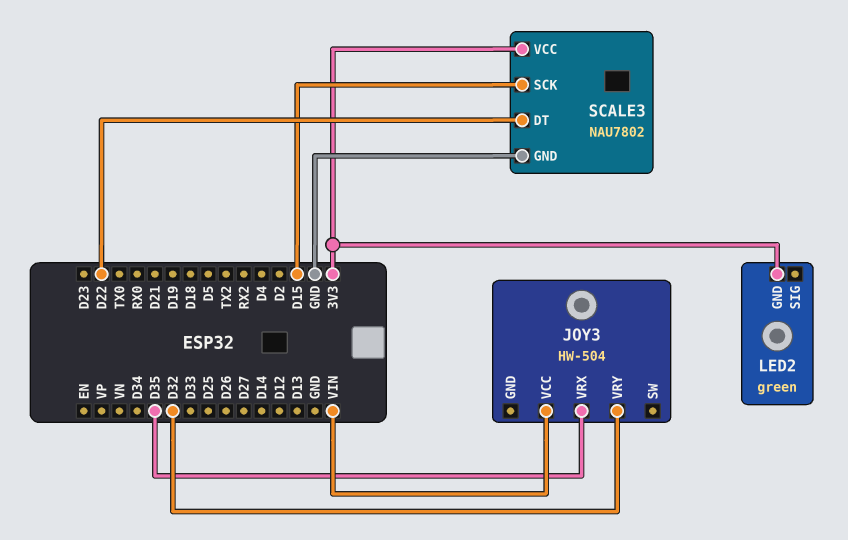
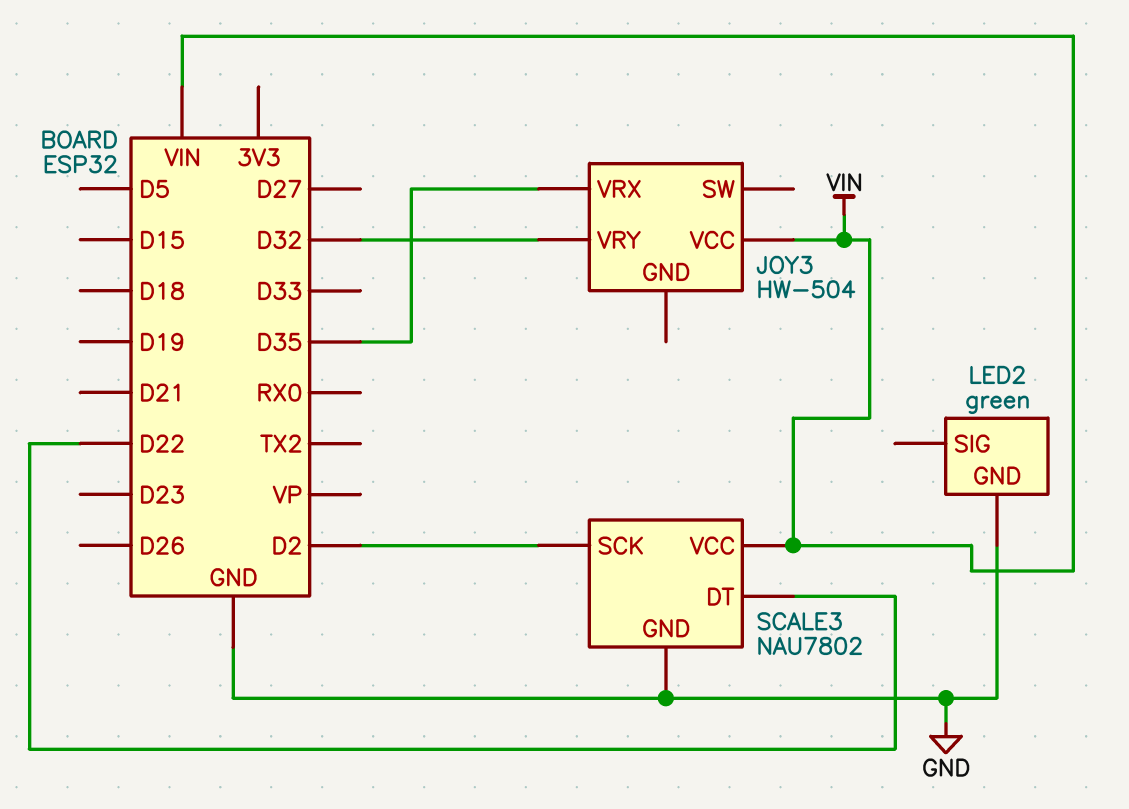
LED2 pin GND: 3V3 -> GND
SCALE3 pin SCK: D15 -> D2
SCALE3 pin VCC: 3V3 -> VIN

